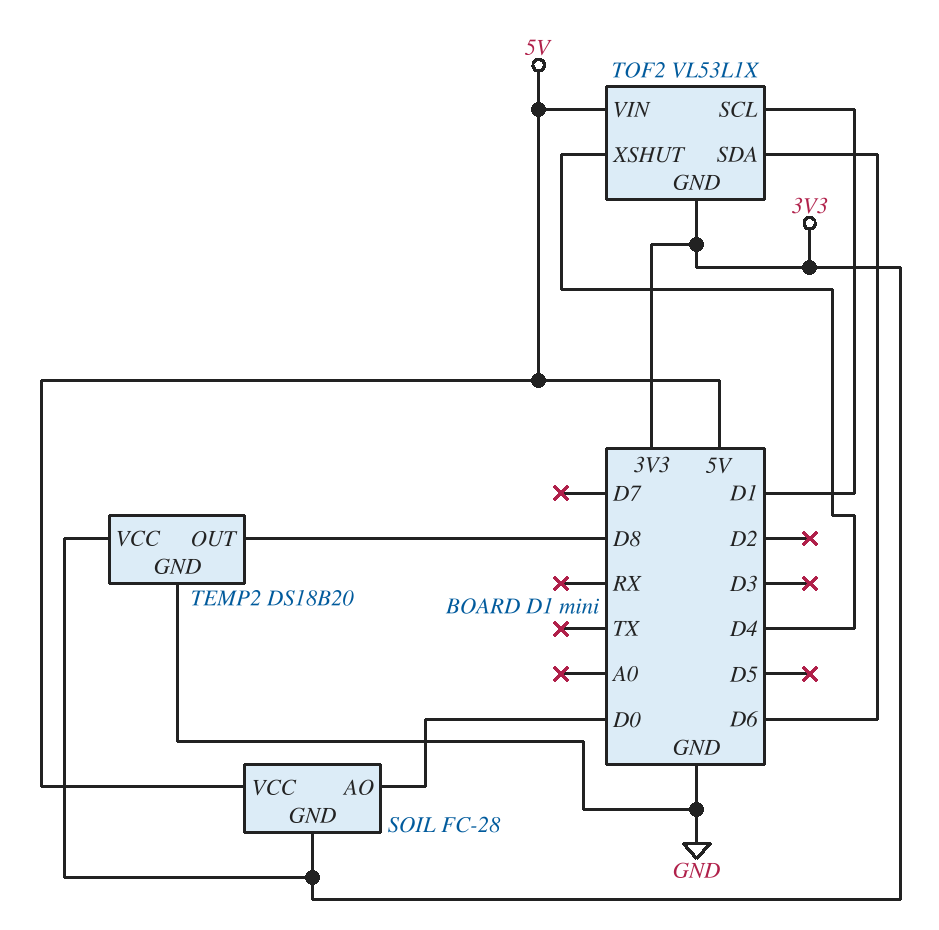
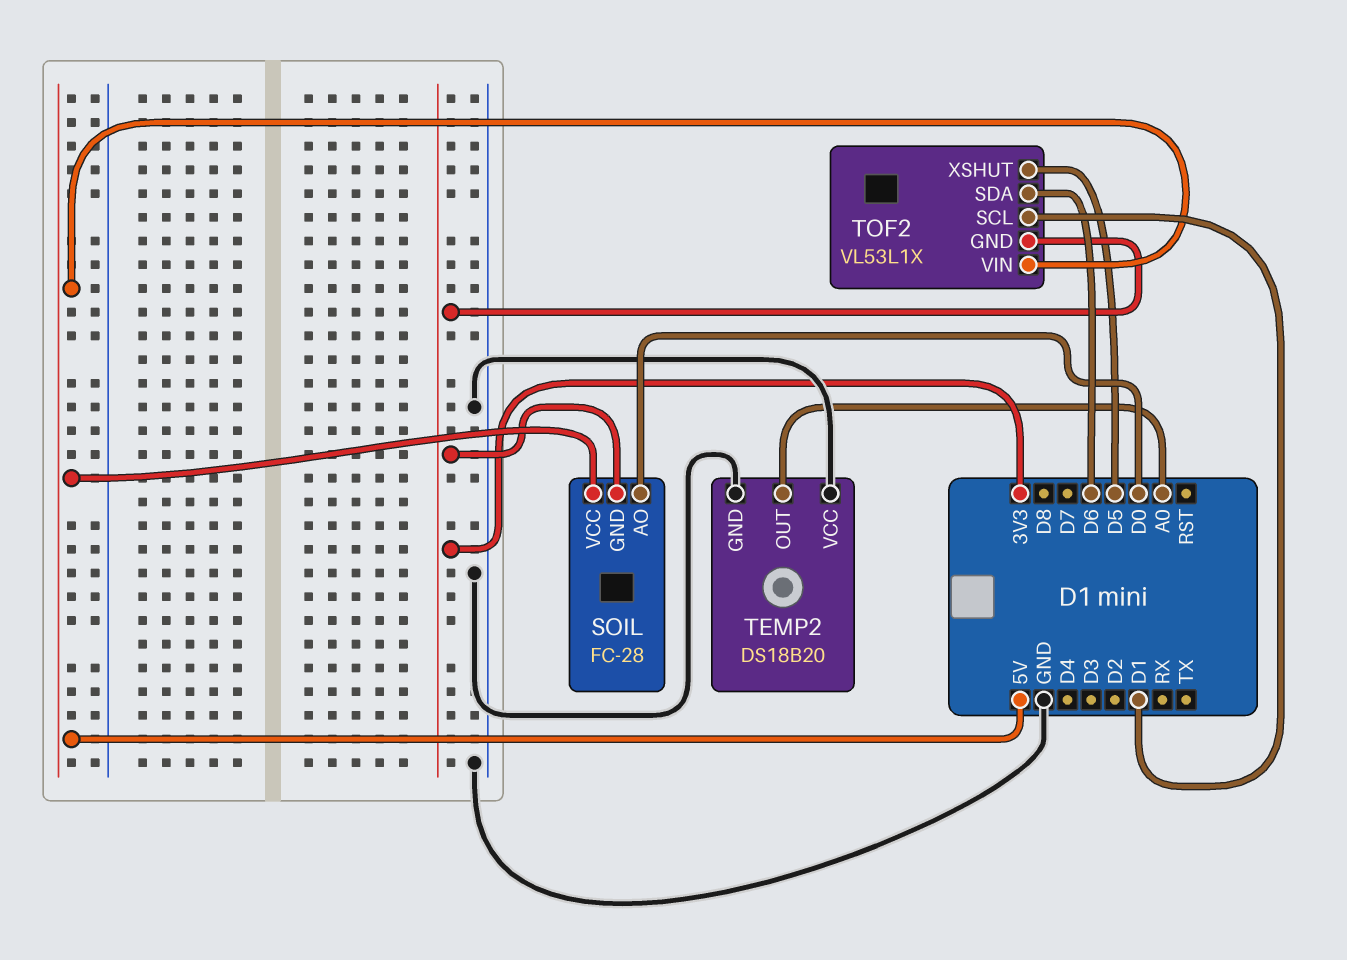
TEMP2 pin OUT: D8 -> A0
TEMP2 pin VCC: 3V3 -> GND
TOF2 pin XSHUT: D4 -> D5

